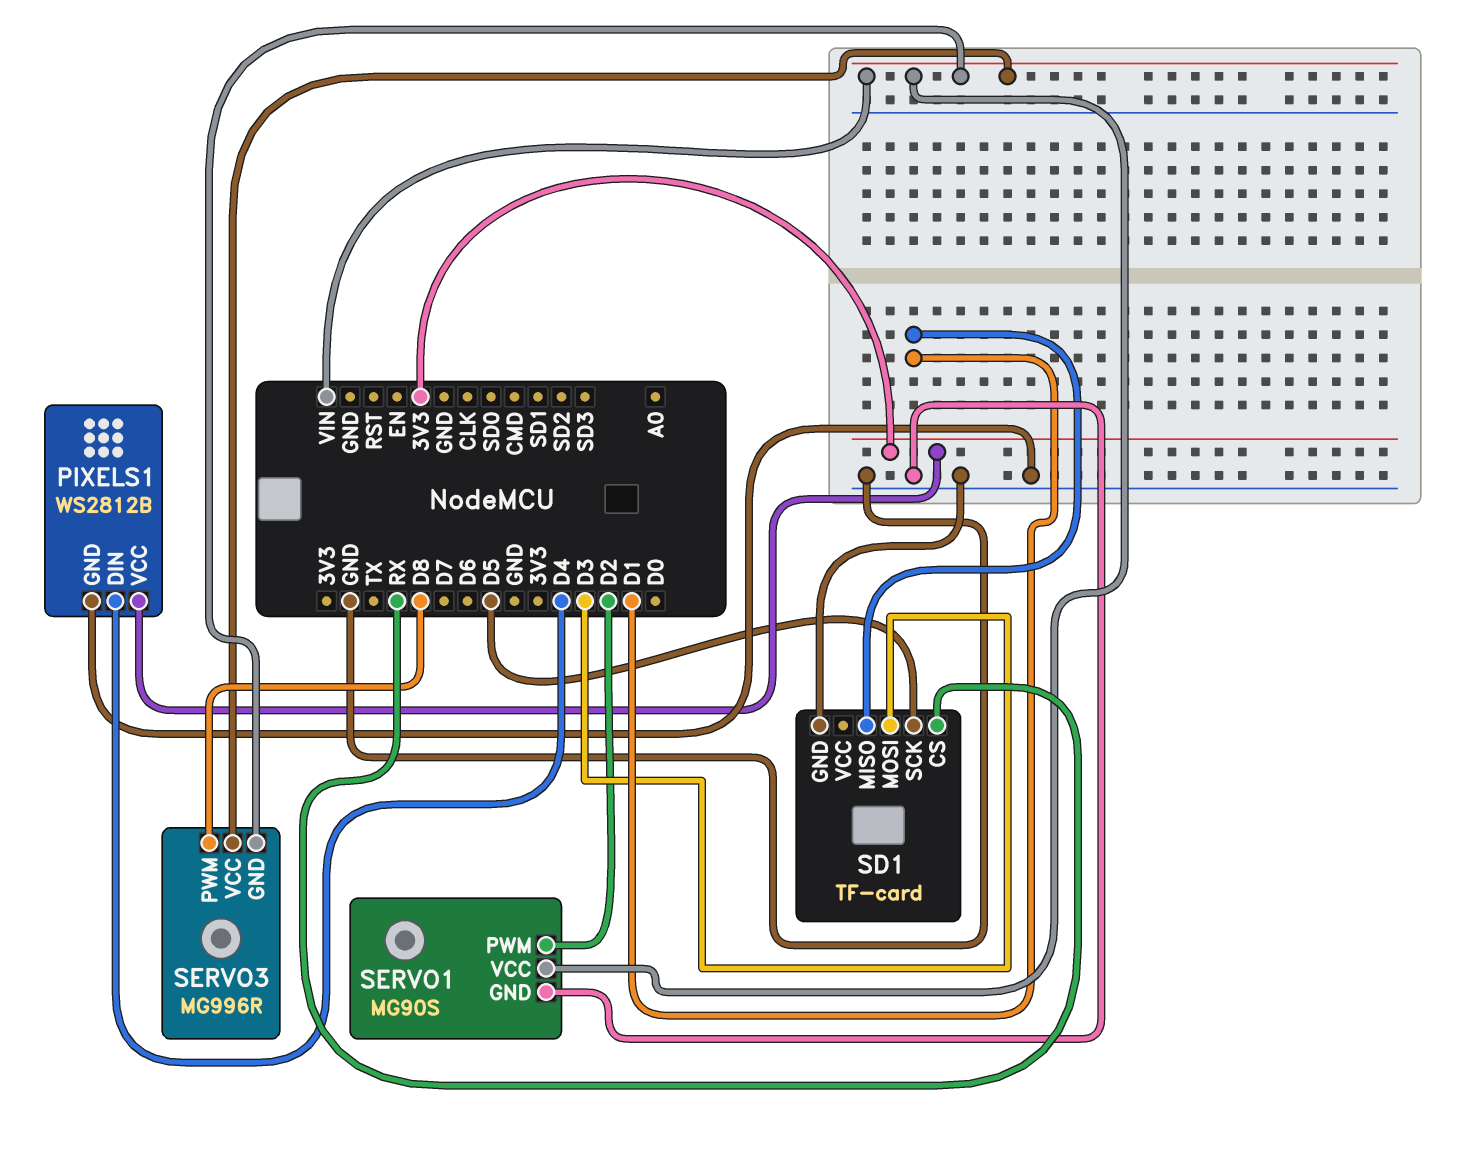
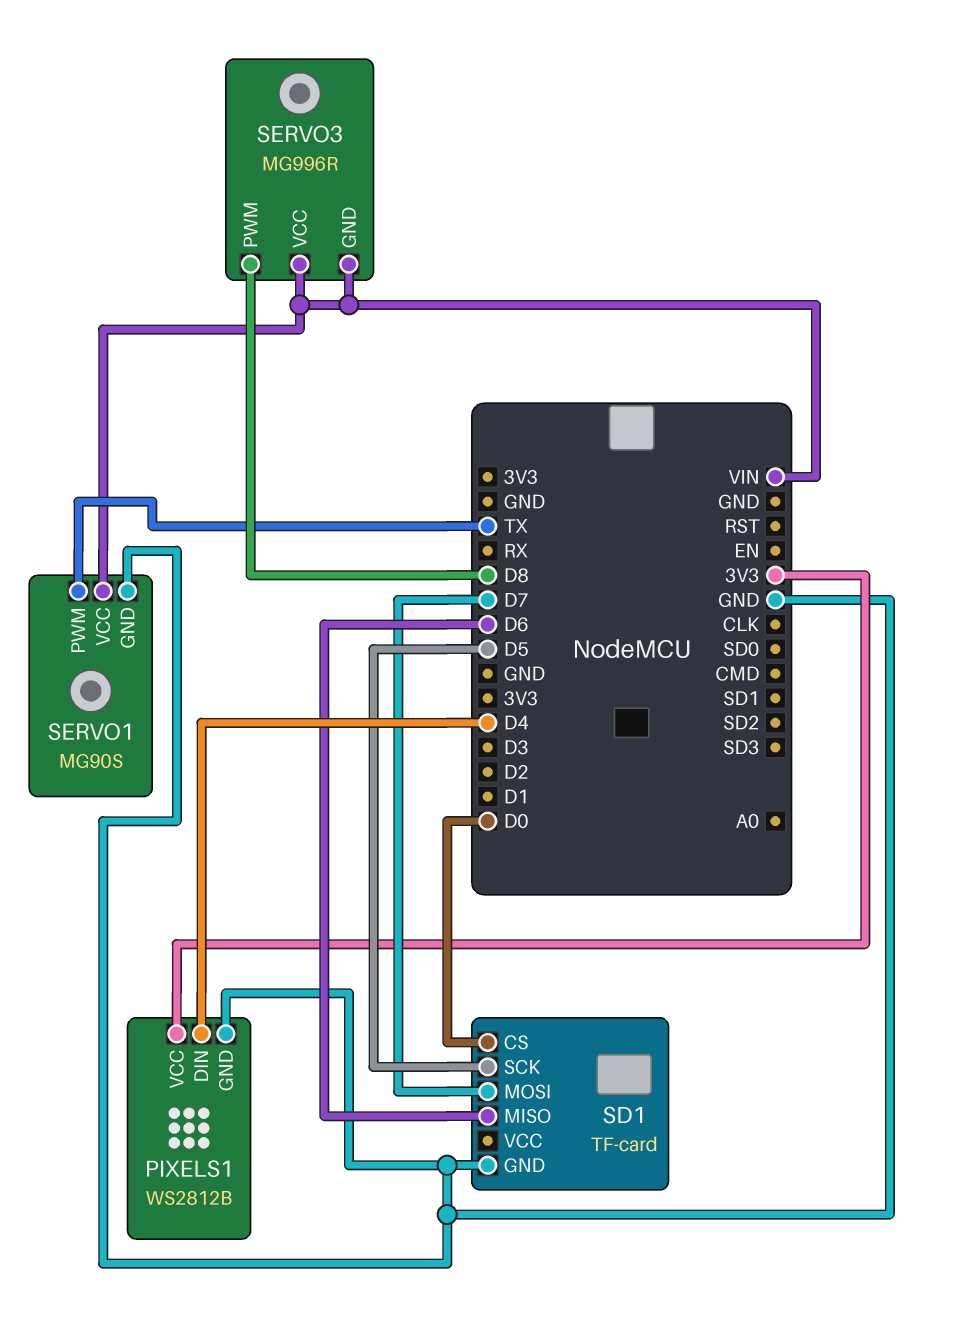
SD1 pin CS: RX -> D0
SD1 pin MISO: D1 -> D6
SD1 pin MOSI: D3 -> D7
SERVO1 pin PWM: D2 -> TX

